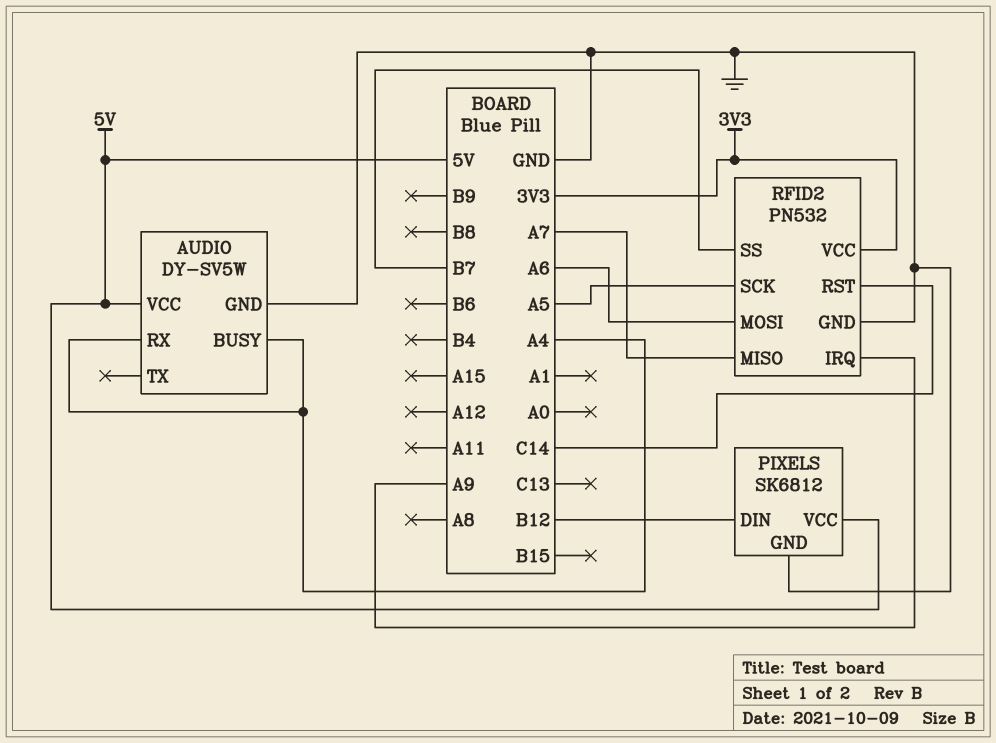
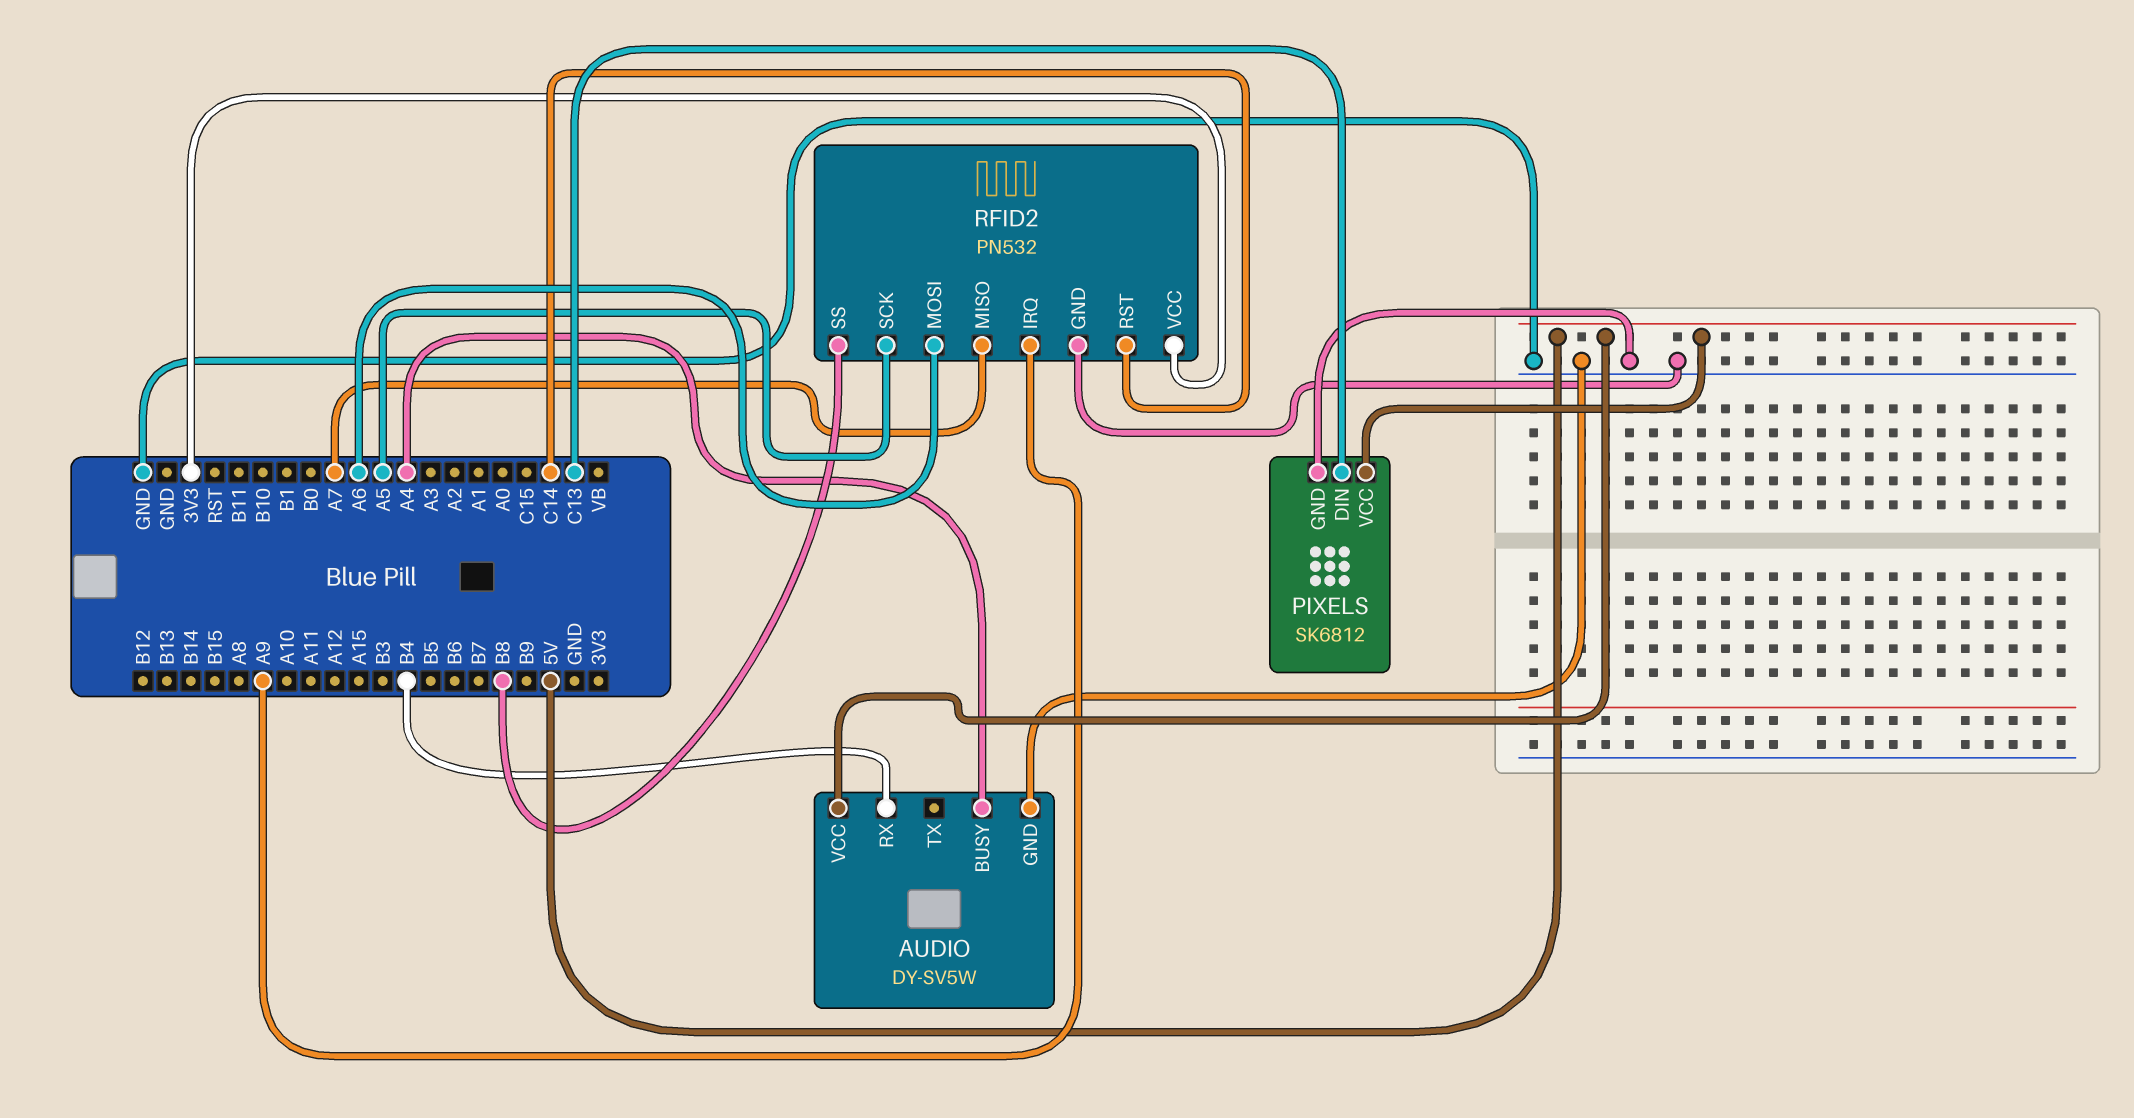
AUDIO pin RX: A4 -> B4
PIXELS pin DIN: B12 -> C13
RFID2 pin SS: B7 -> B8

